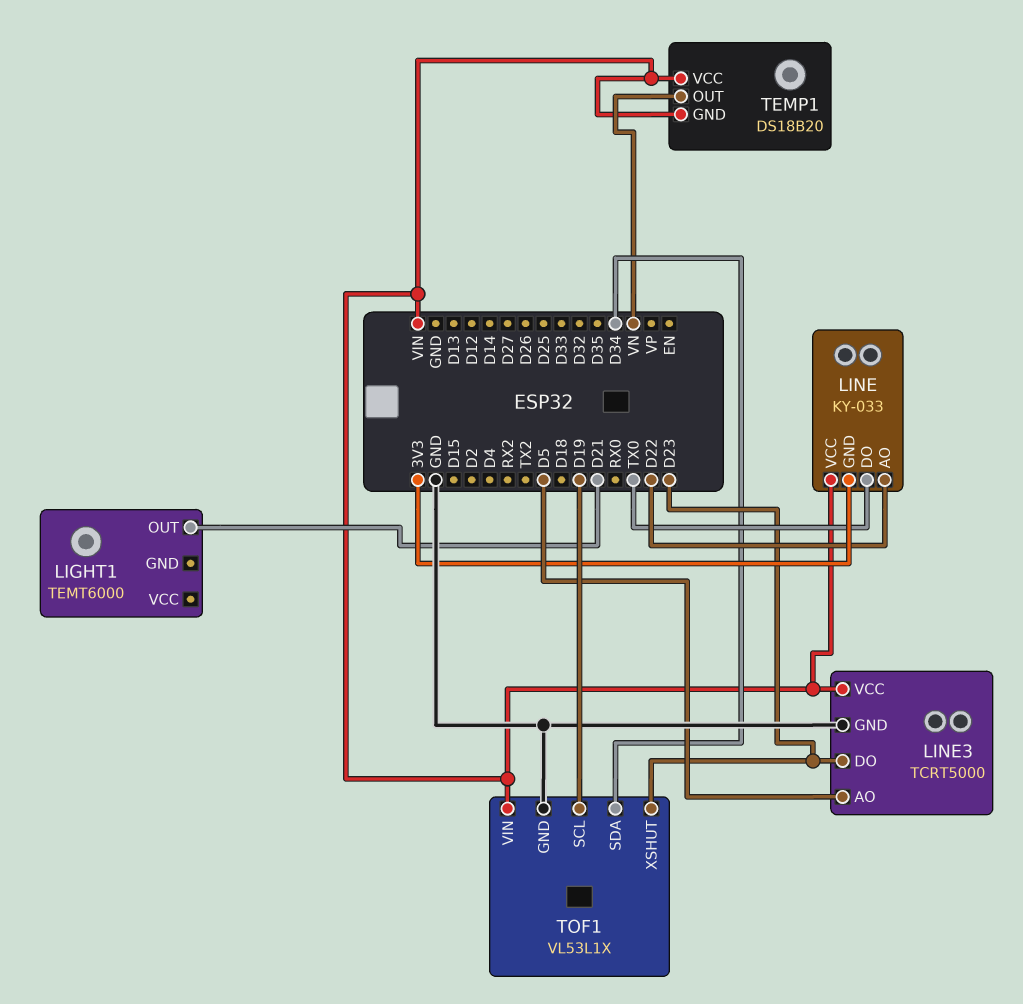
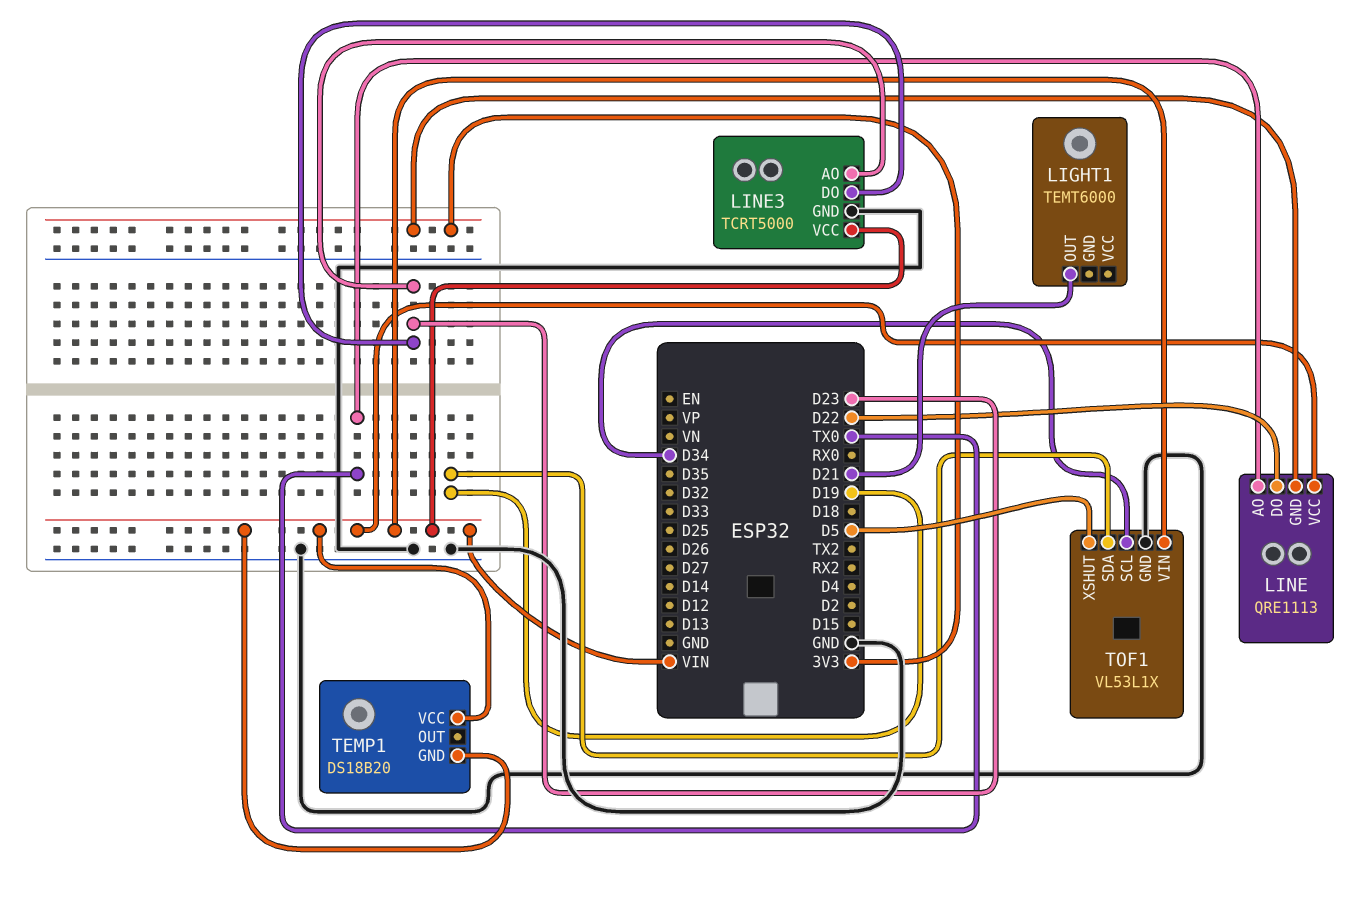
LINE: KY-033 -> QRE1113
LINE pin AO: D22 -> TX0
LINE pin DO: TX0 -> D22
LINE3 pin AO: D5 -> D23
TEMP1 pin OUT: VN -> none
TOF1 pin SCL: D19 -> D34
TOF1 pin SDA: D34 -> D19
TOF1 pin XSHUT: D23 -> D5

